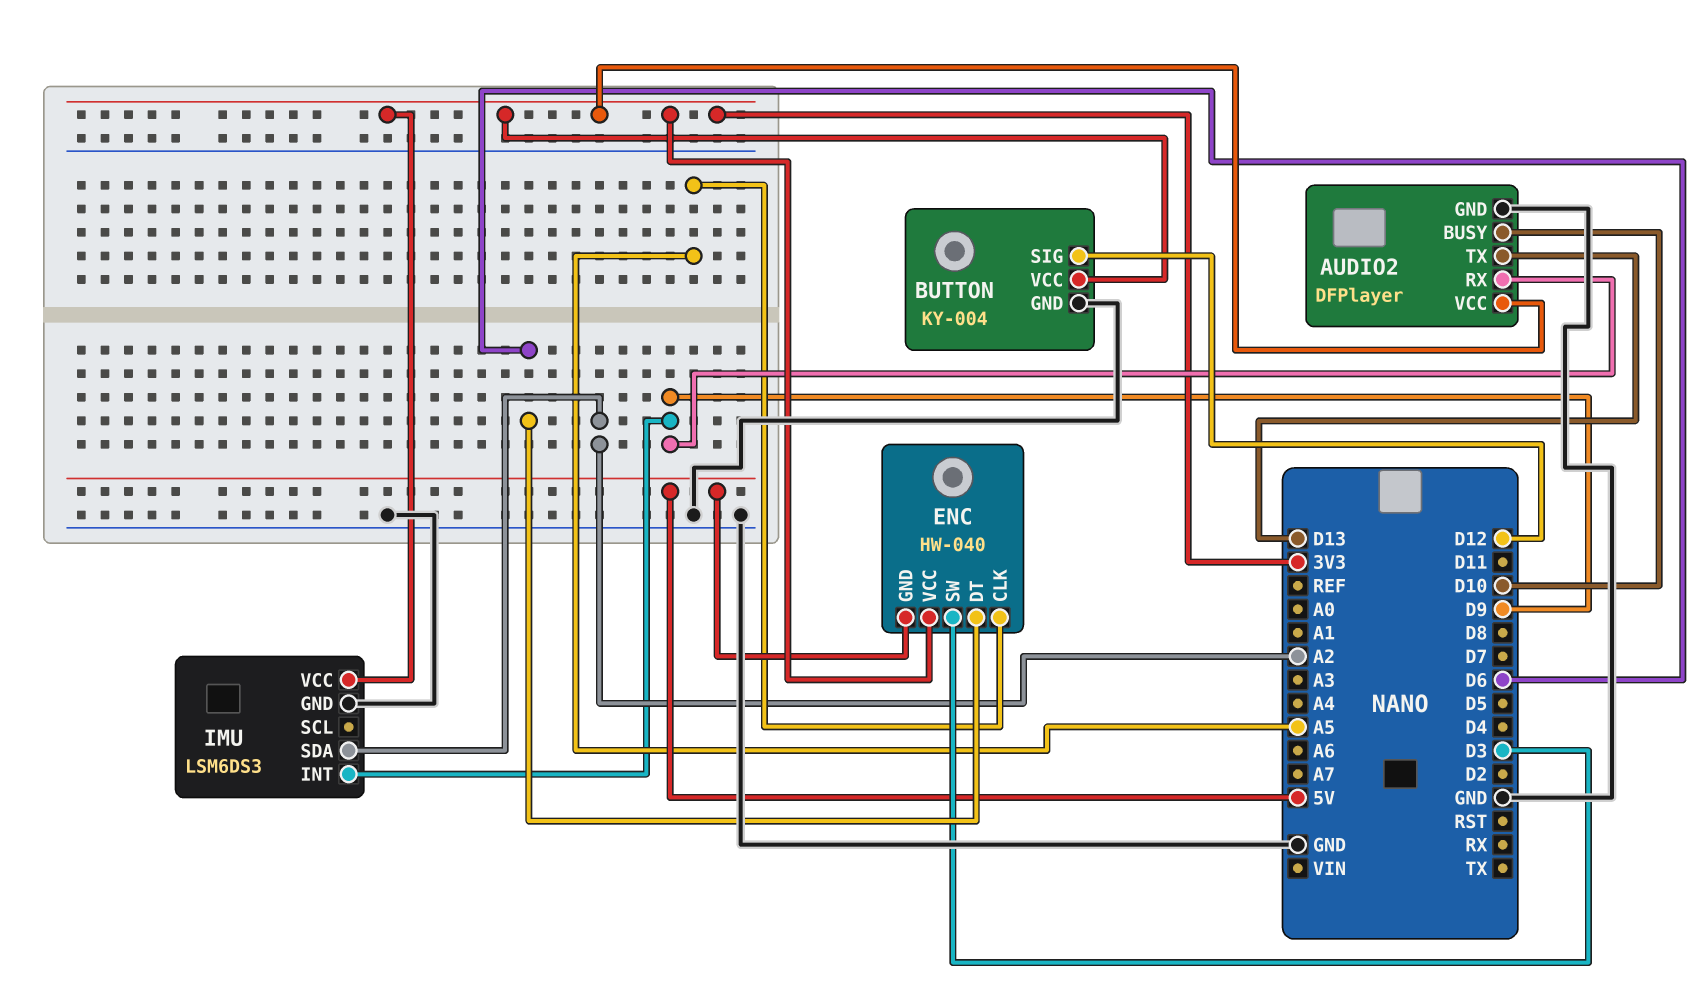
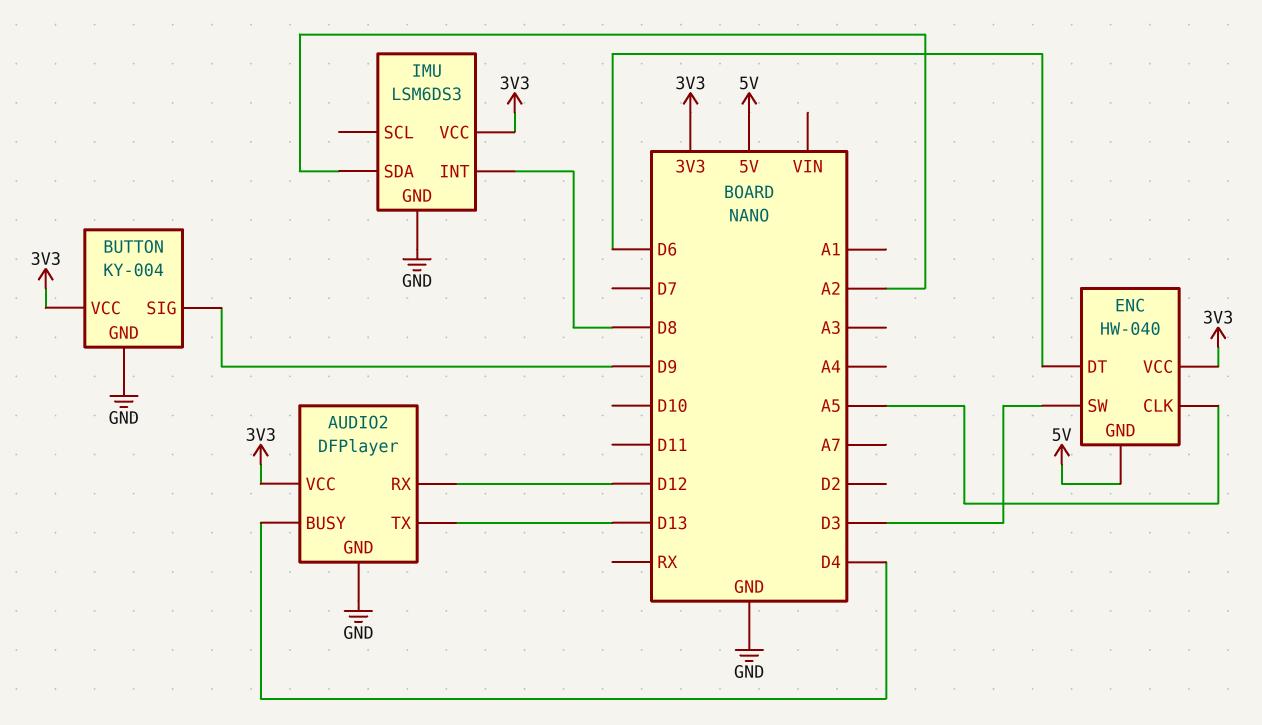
AUDIO2 pin BUSY: D10 -> D4
AUDIO2 pin RX: D9 -> D12
BUTTON pin SIG: D12 -> D9
IMU pin INT: D9 -> D8

